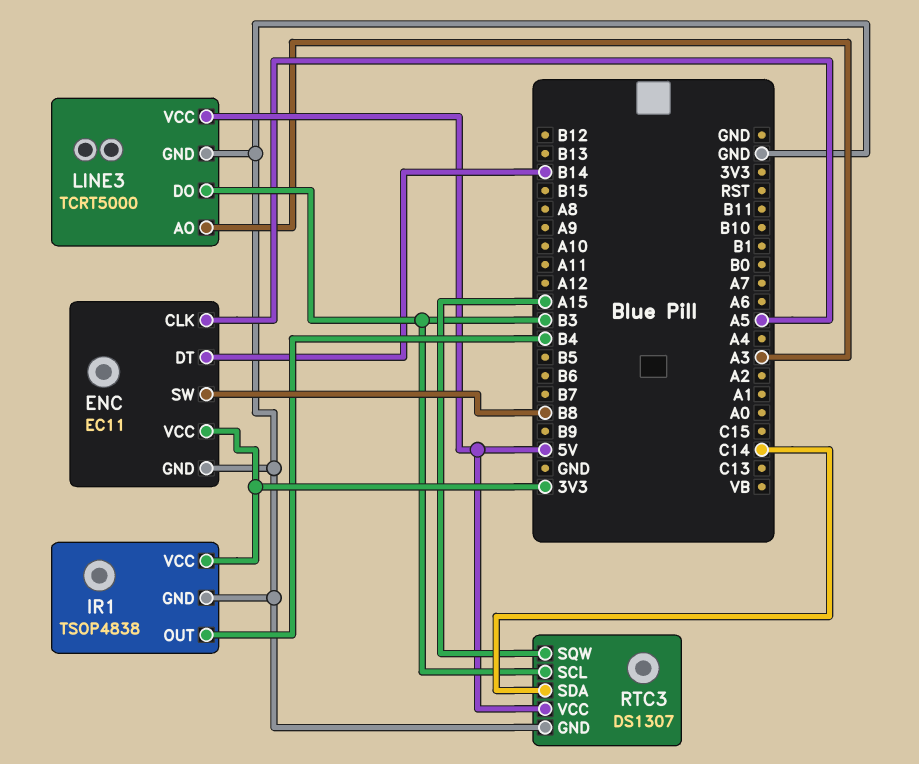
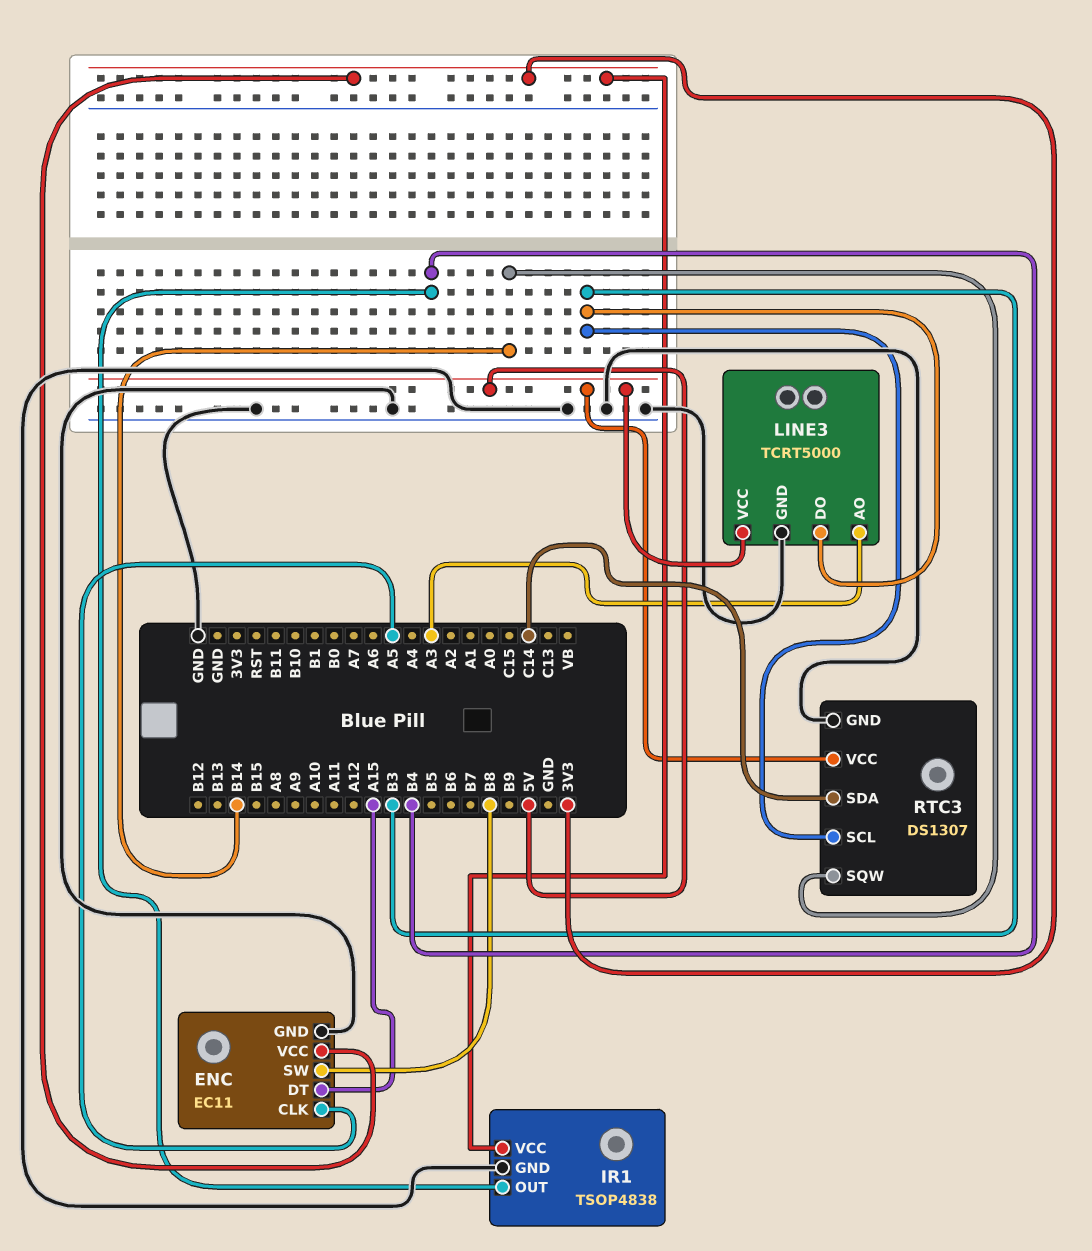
ENC pin DT: B14 -> A15
RTC3 pin SQW: A15 -> B14

